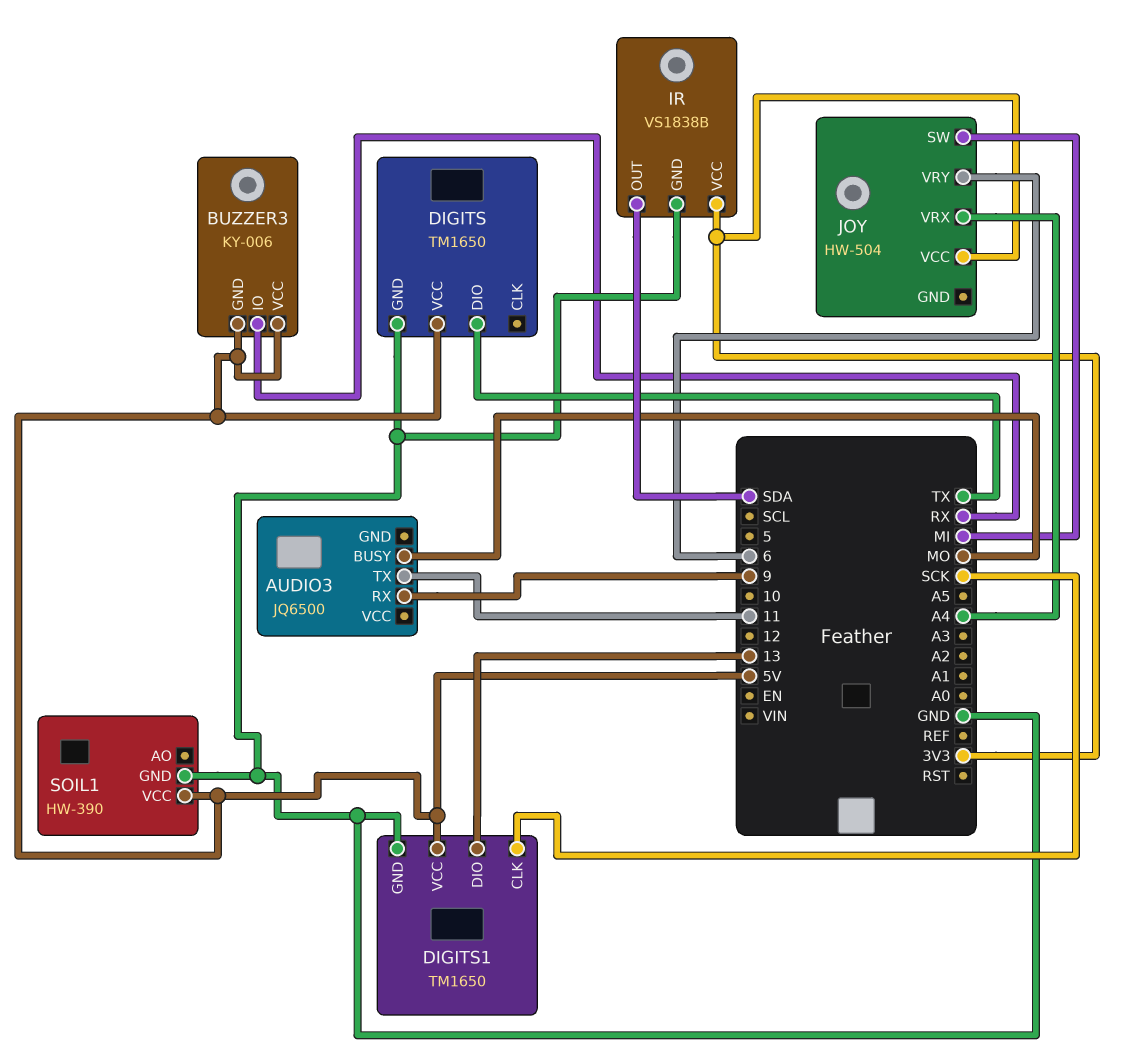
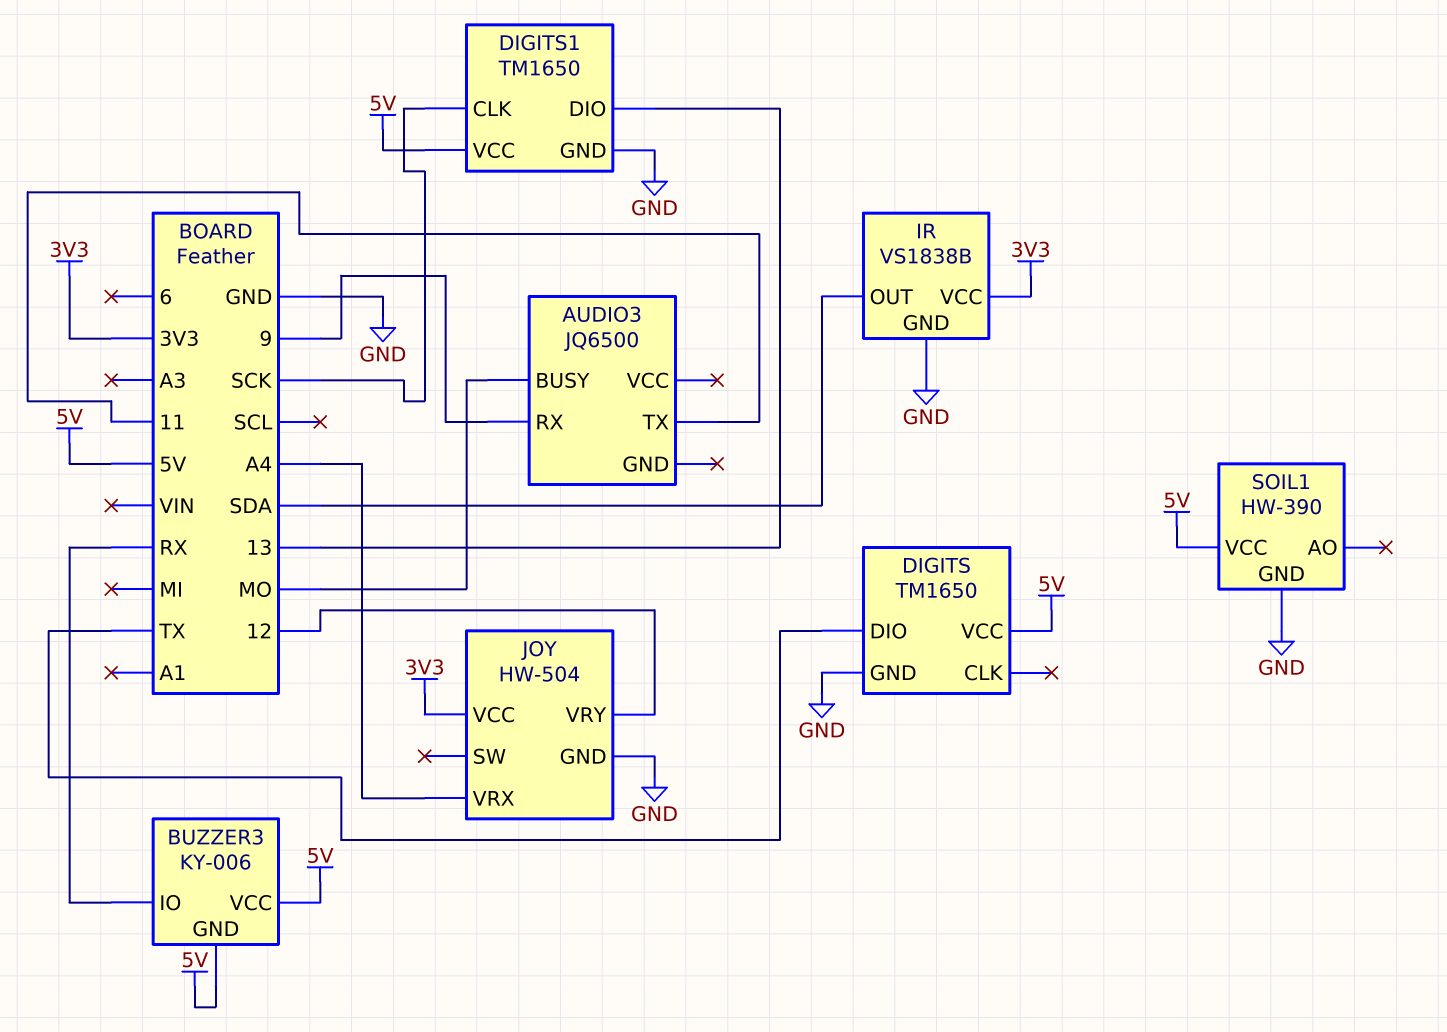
JOY pin GND: none -> GND
JOY pin SW: MI -> none
JOY pin VRY: 6 -> 12

